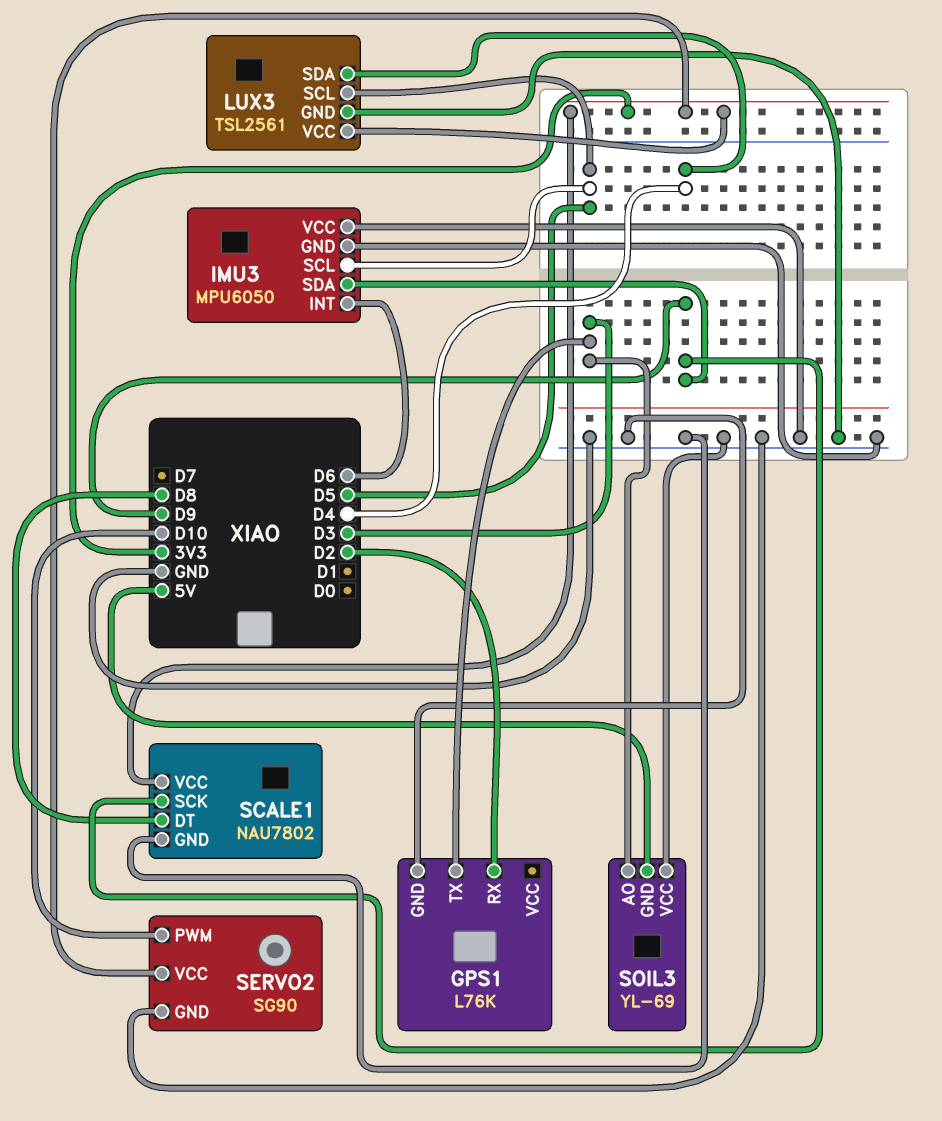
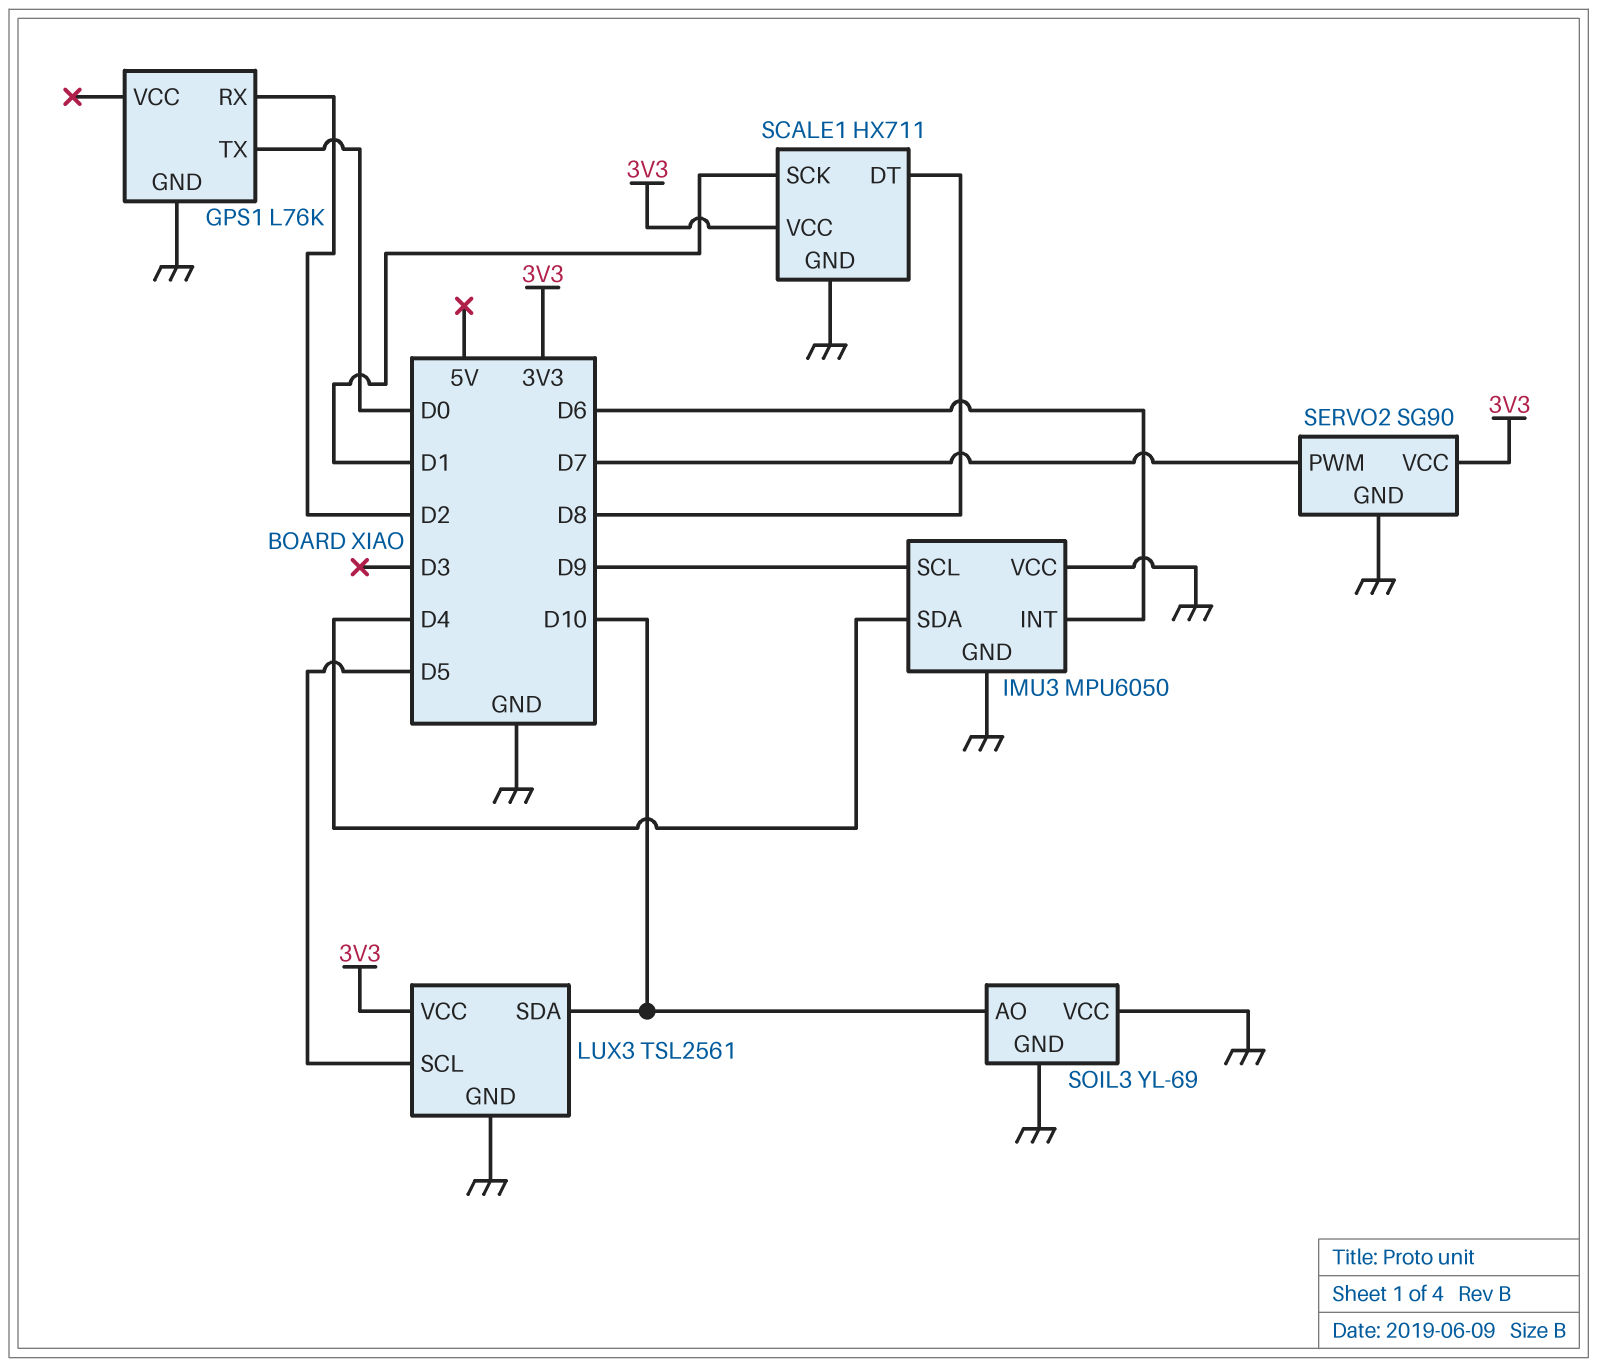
GPS1 pin TX: D3 -> D0
IMU3 pin SCL: D5 -> D9
IMU3 pin SDA: D9 -> D4
LUX3 pin SDA: D4 -> D10
SCALE1: NAU7802 -> HX711
SCALE1 pin SCK: D9 -> D1
SERVO2 pin PWM: D10 -> D7
SOIL3 pin AO: D3 -> D10
SOIL3 pin GND: 5V -> GND

